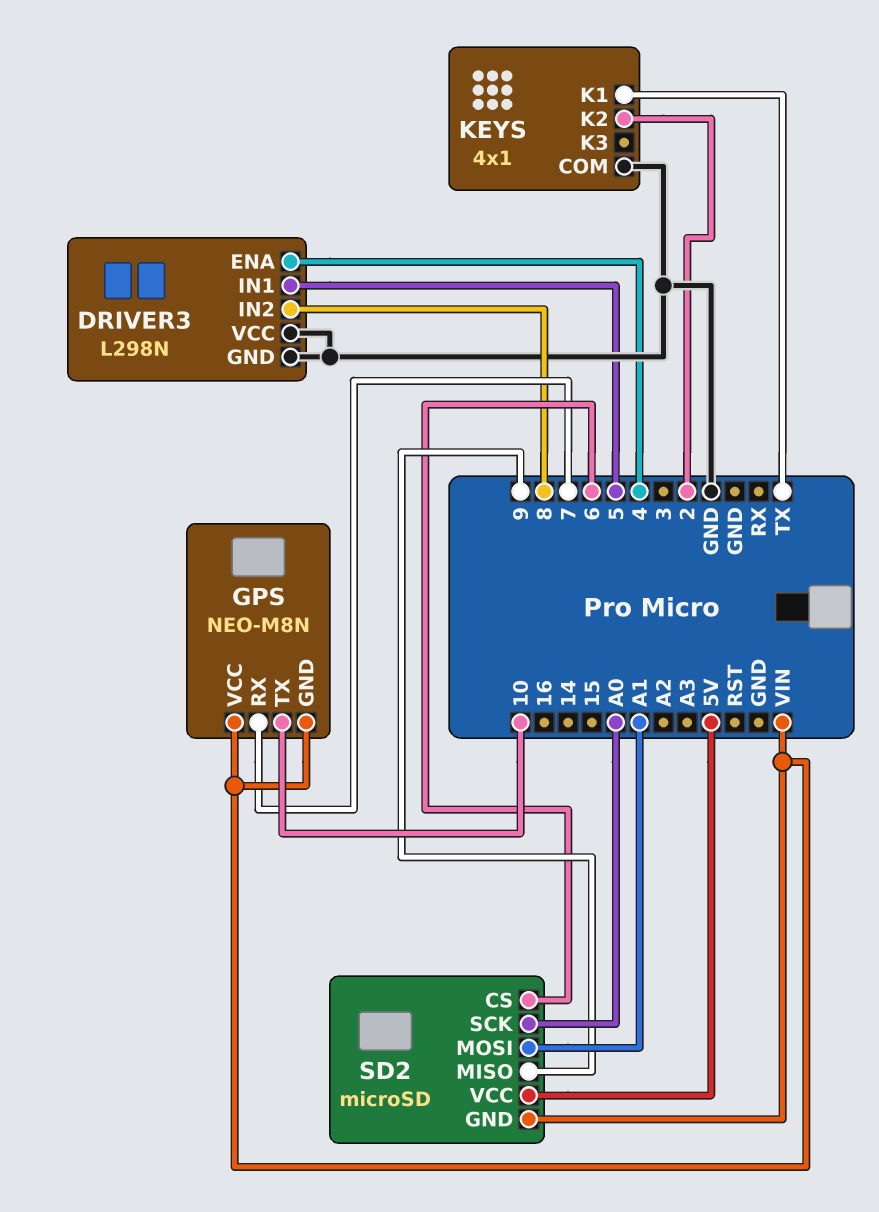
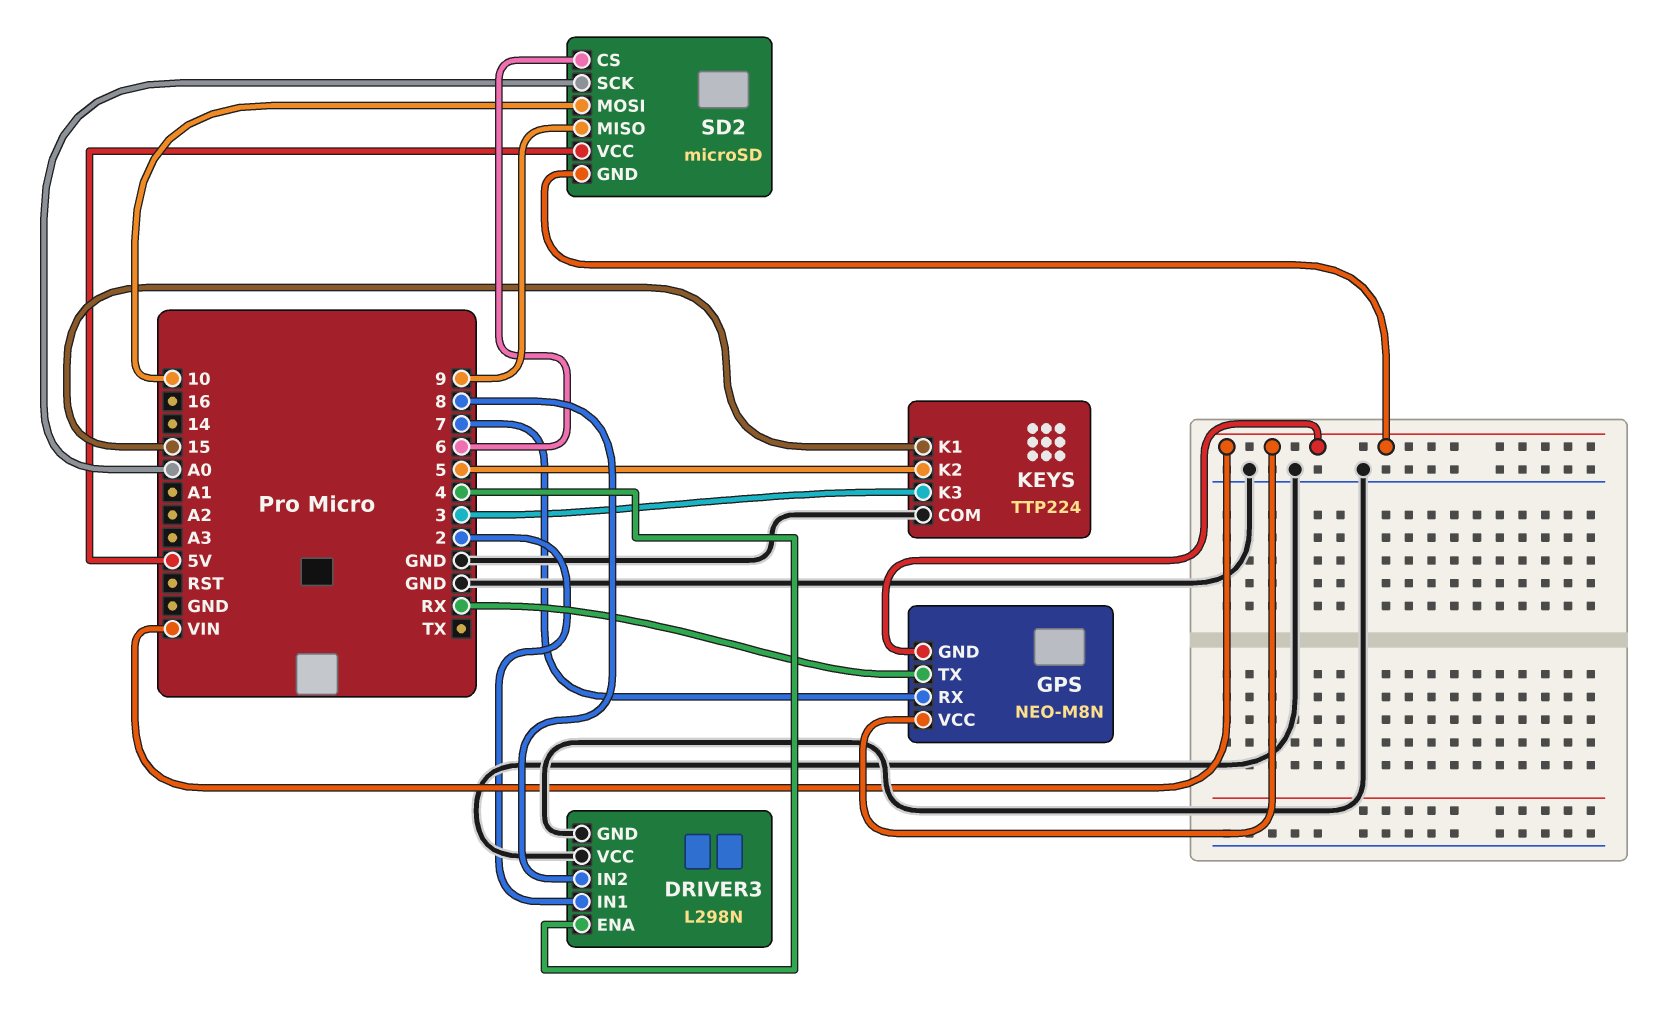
DRIVER3 pin IN1: 5 -> 2
GPS pin TX: 10 -> RX
KEYS: 4x1 -> TTP224
KEYS pin K1: TX -> 15
KEYS pin K2: 2 -> 5
KEYS pin K3: none -> 3
SD2 pin MOSI: A1 -> 10

